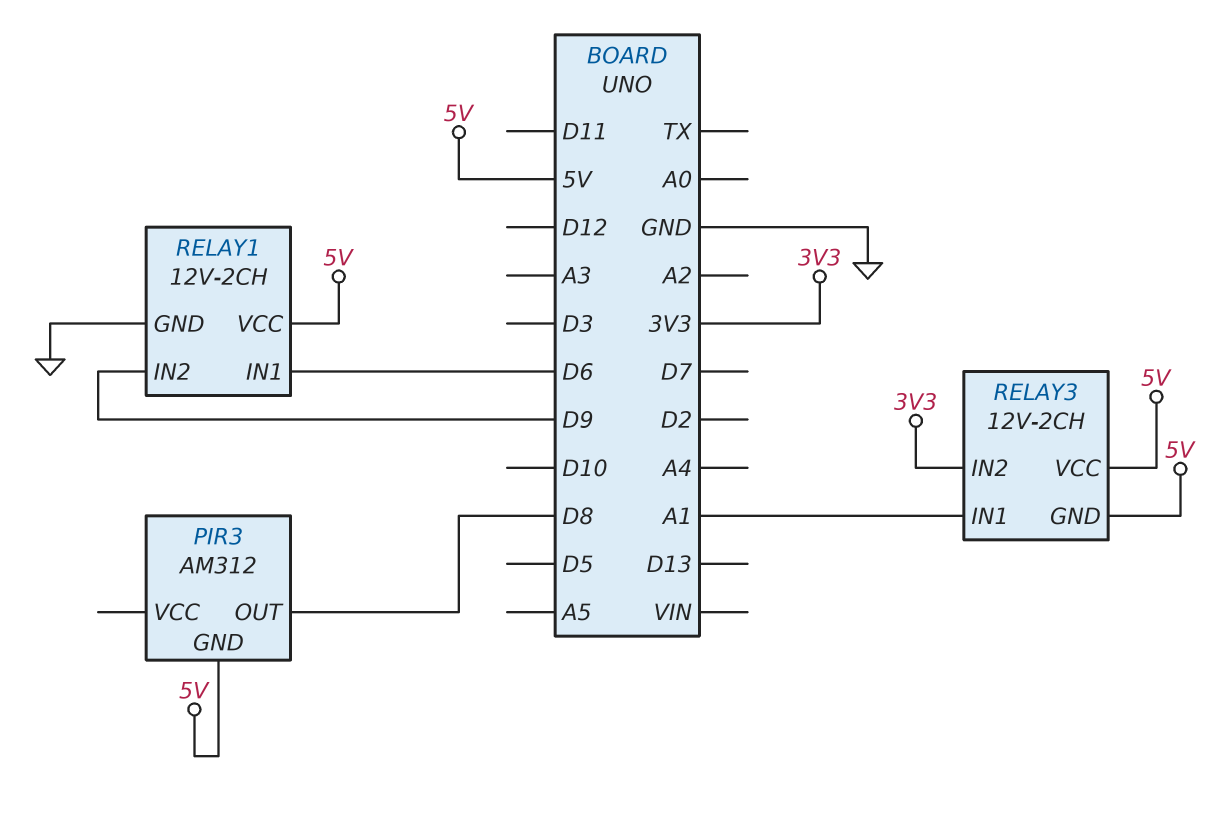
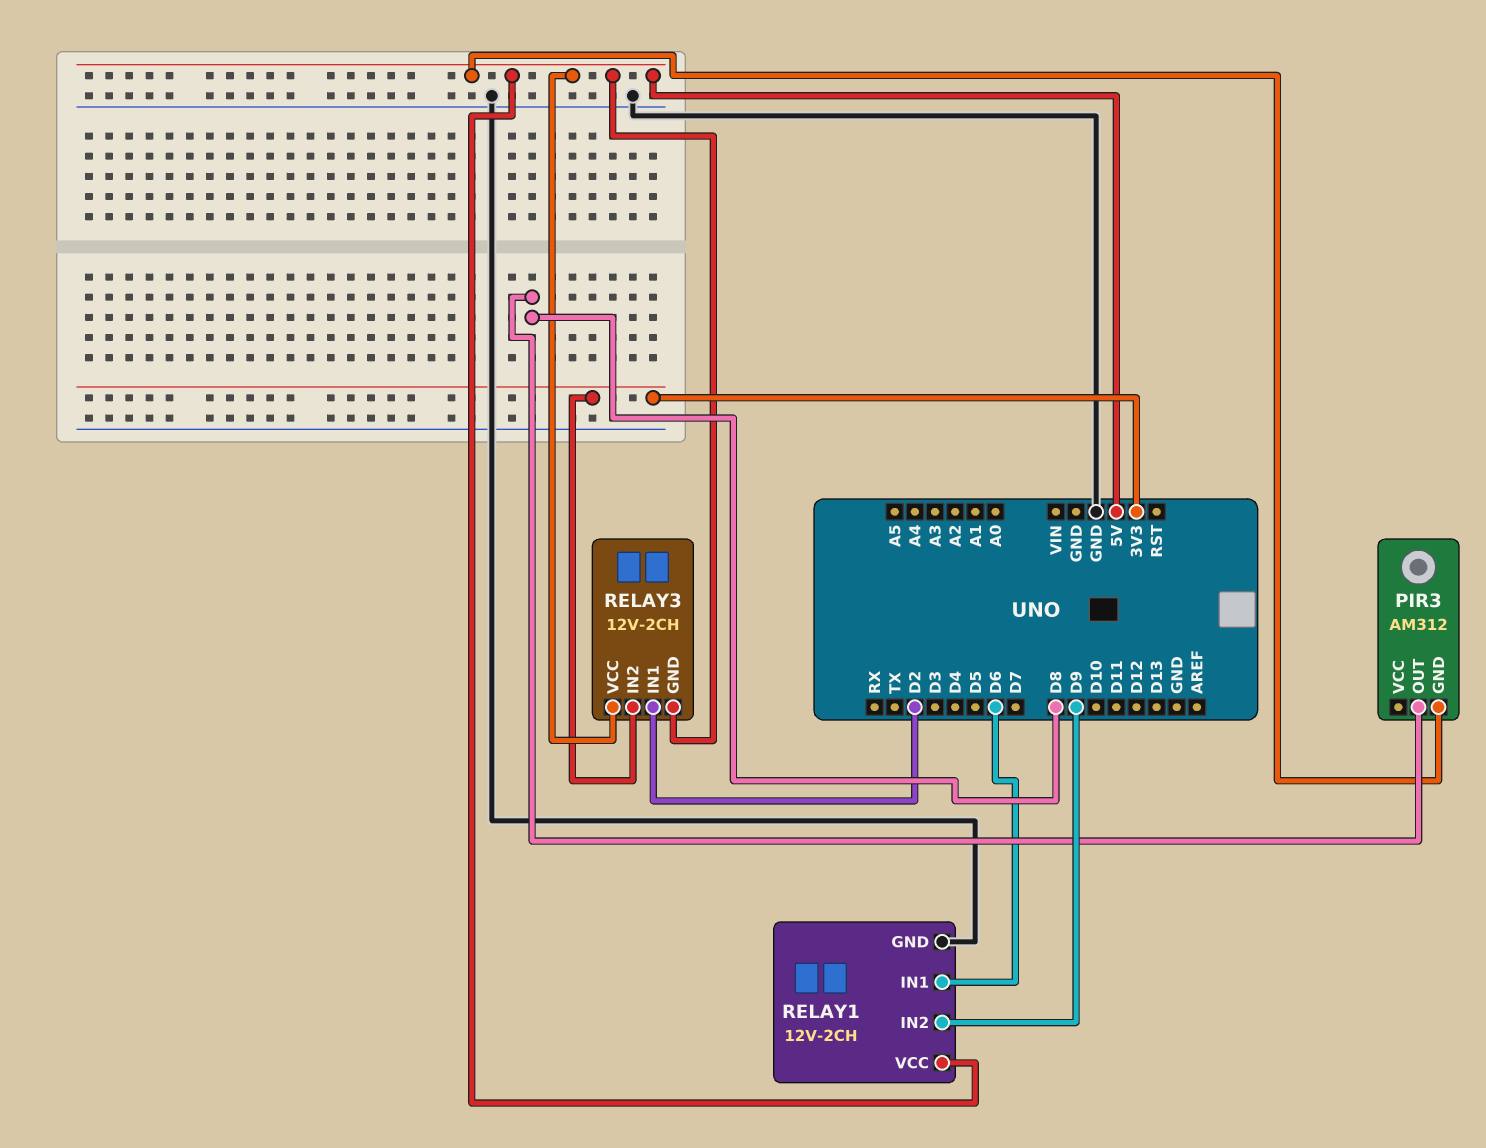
RELAY3 pin IN1: A1 -> D2

